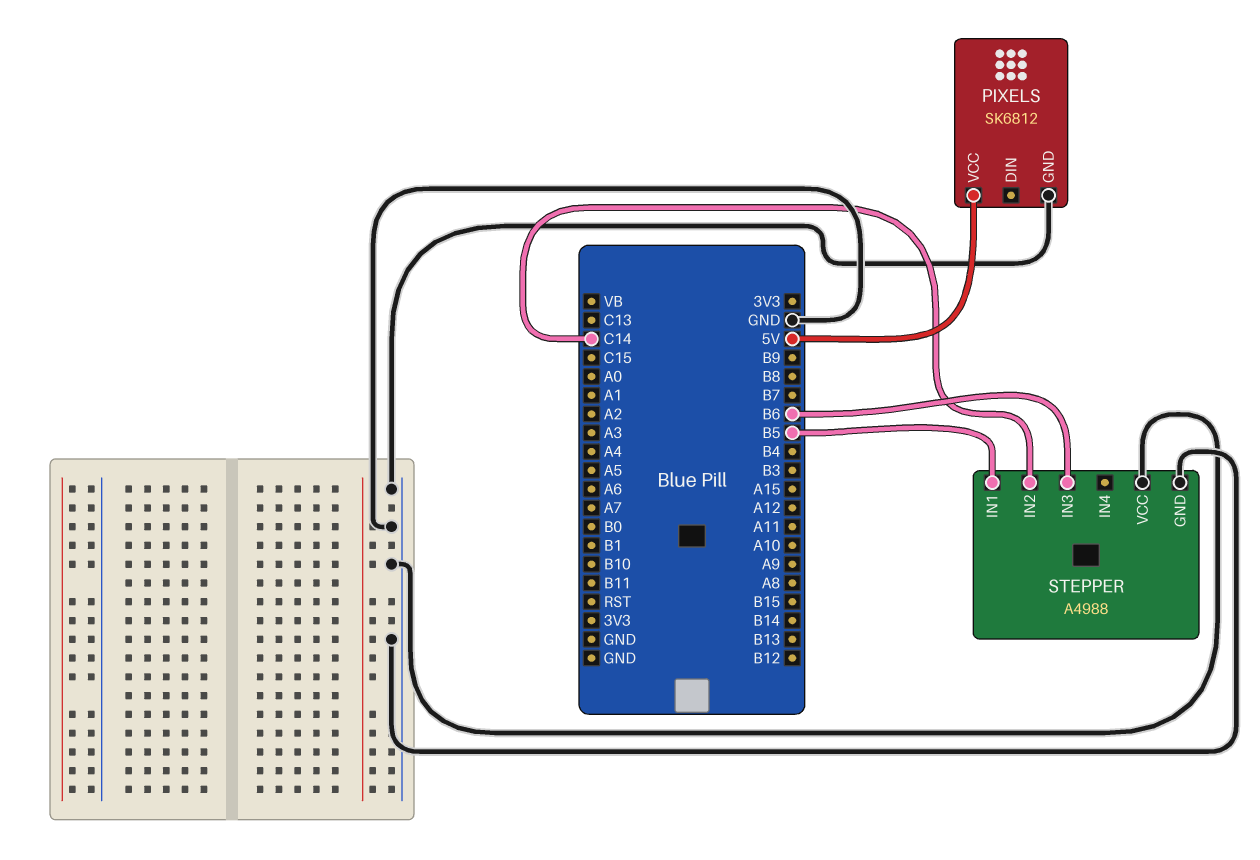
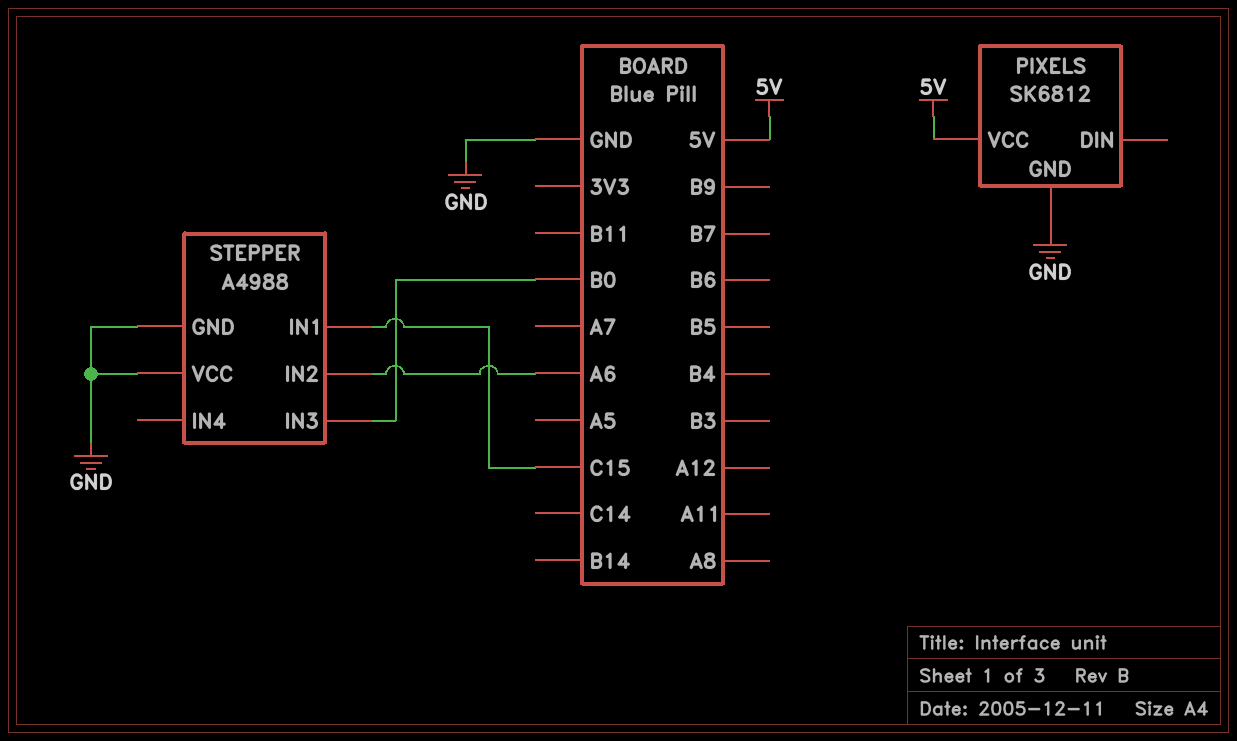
STEPPER pin IN1: B5 -> C15
STEPPER pin IN2: C14 -> A6
STEPPER pin IN3: B6 -> B0

